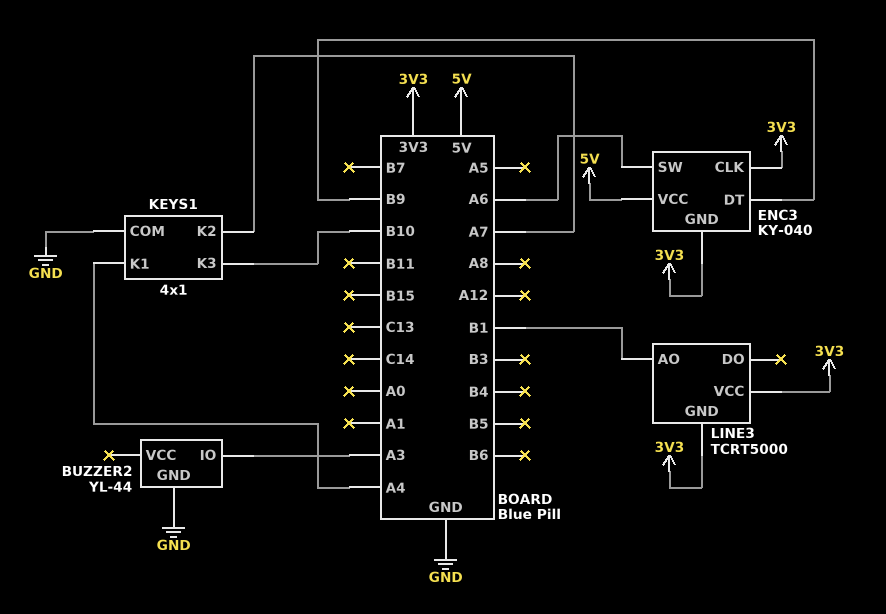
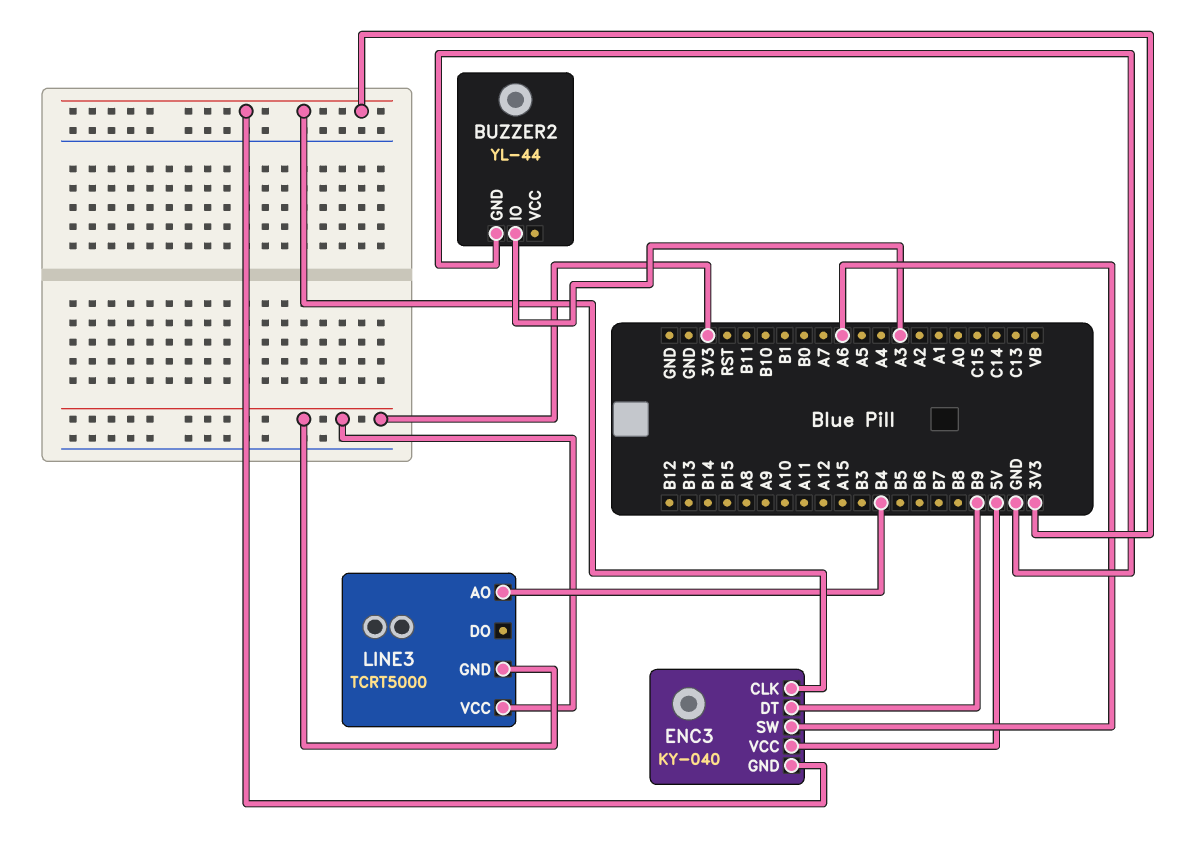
KEYS1: 4x1 -> none
KEYS1 pin COM: GND -> none
KEYS1 pin K1: A4 -> none
KEYS1 pin K2: A7 -> none
KEYS1 pin K3: B10 -> none
LINE3 pin AO: B1 -> B4

